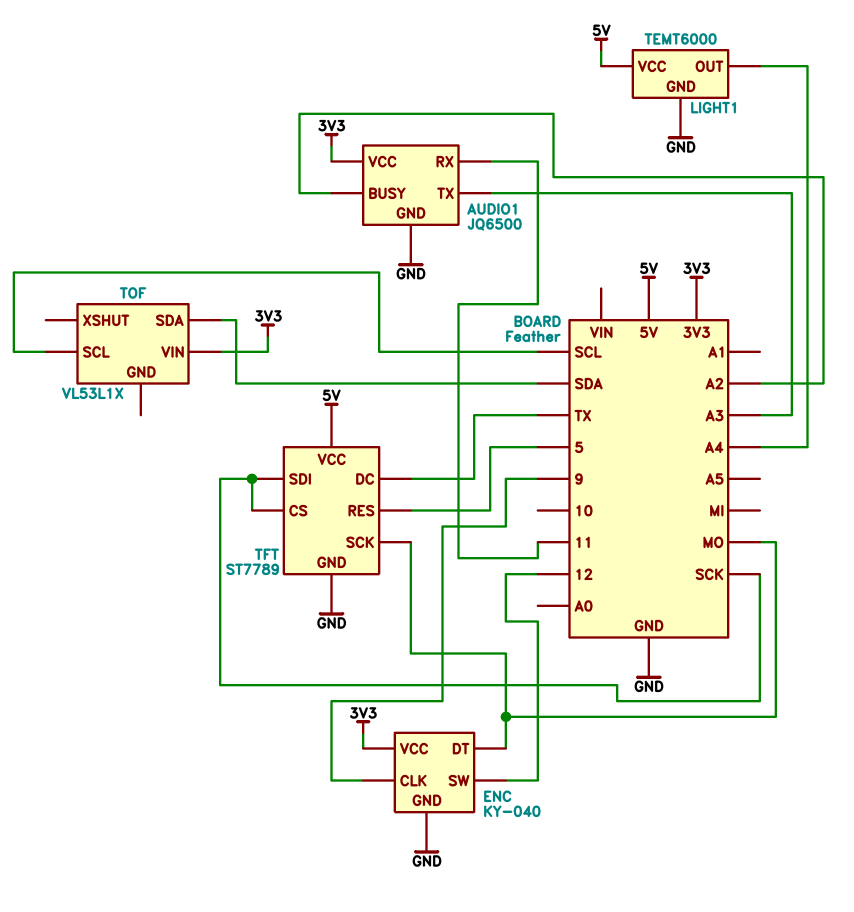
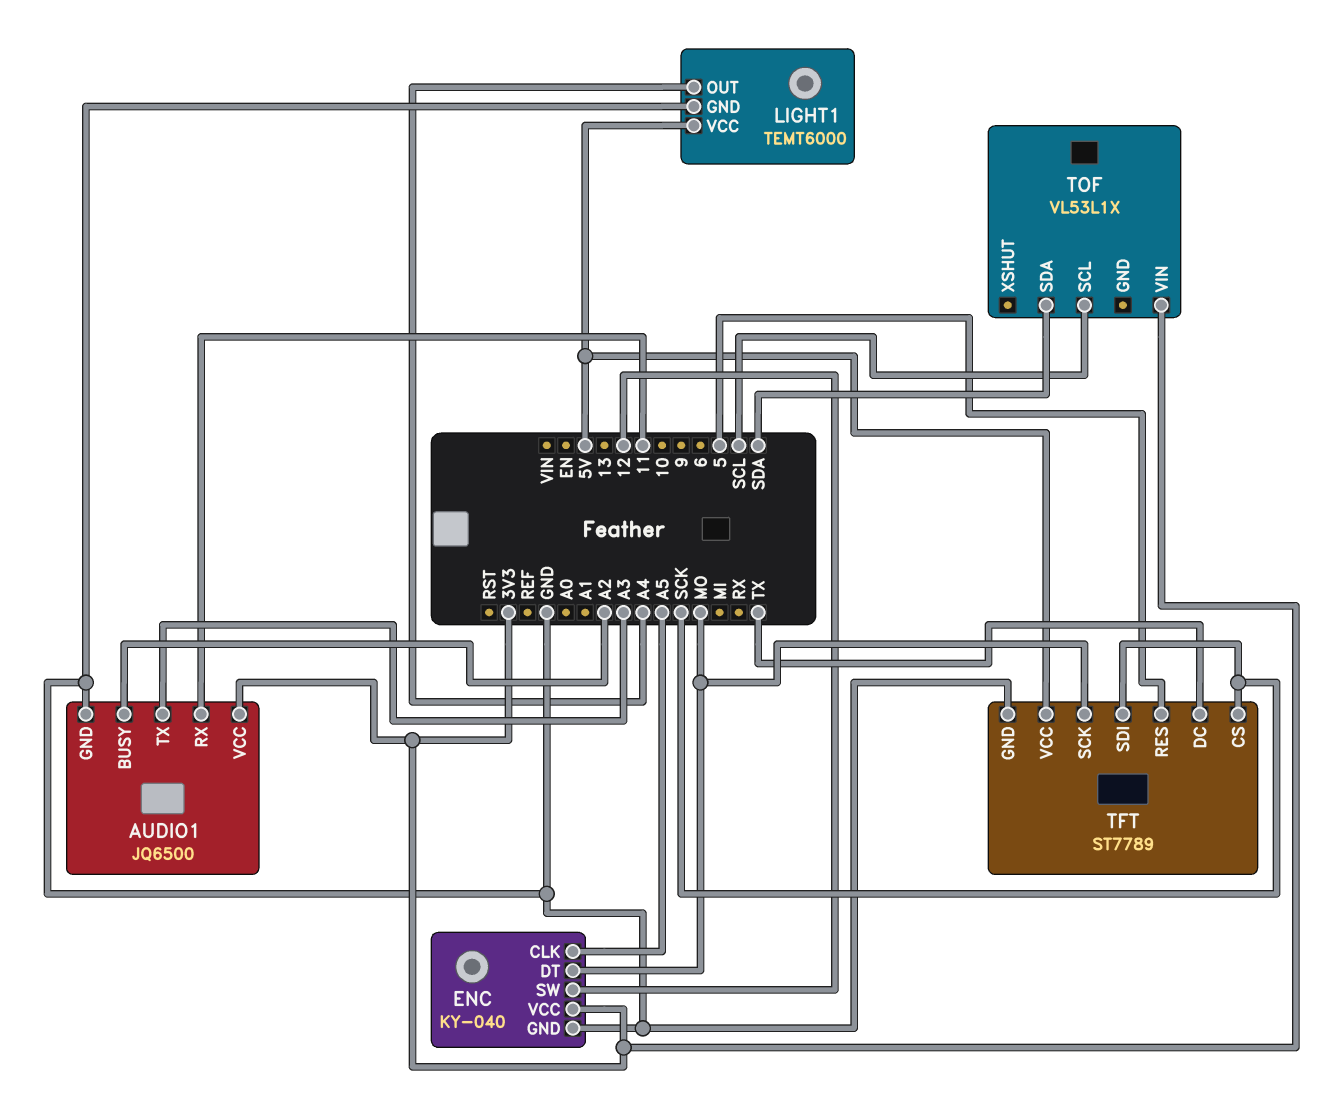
ENC pin CLK: 9 -> A5

